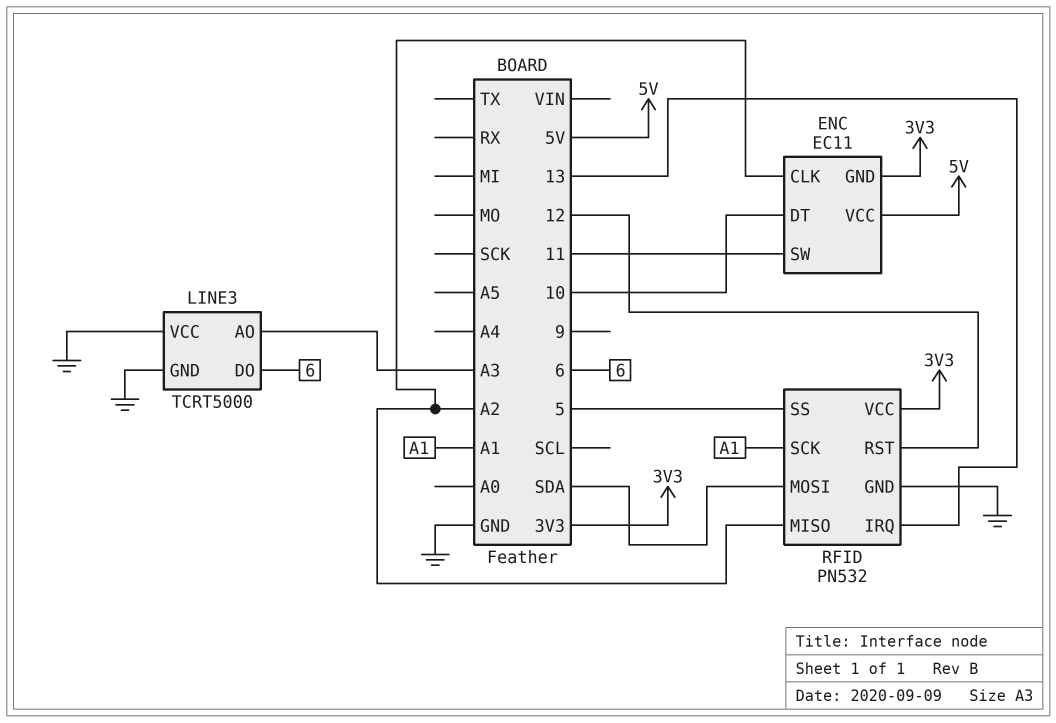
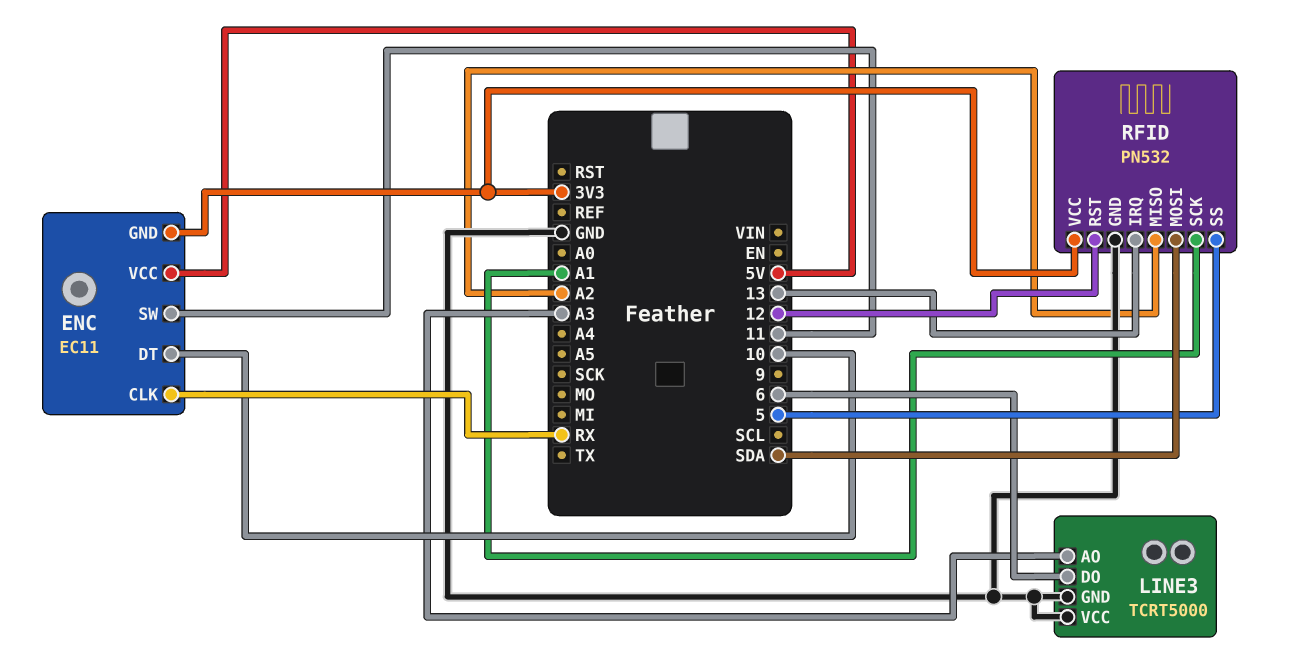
ENC pin CLK: A2 -> RX

